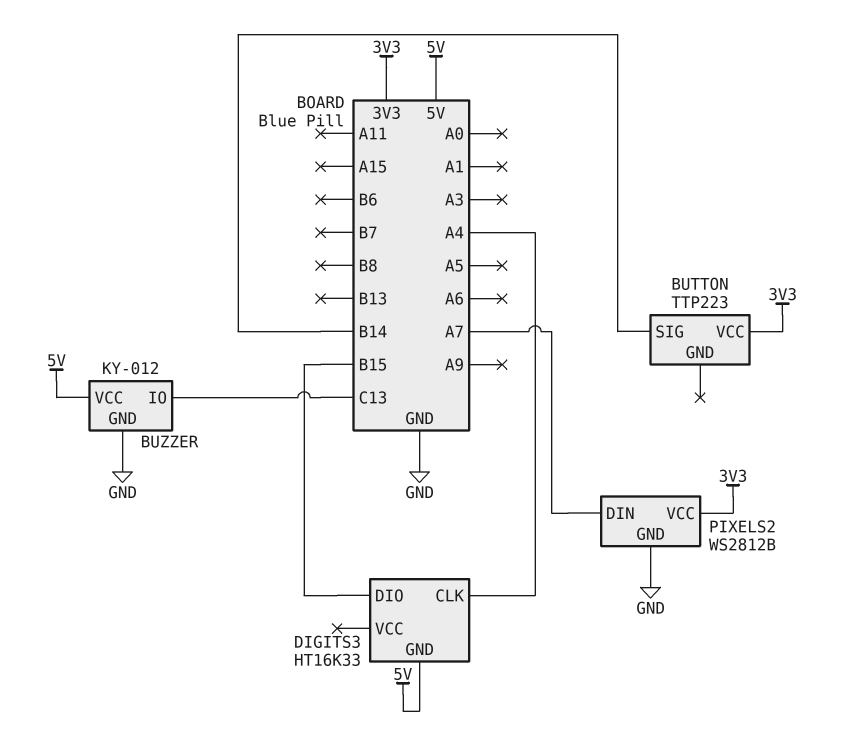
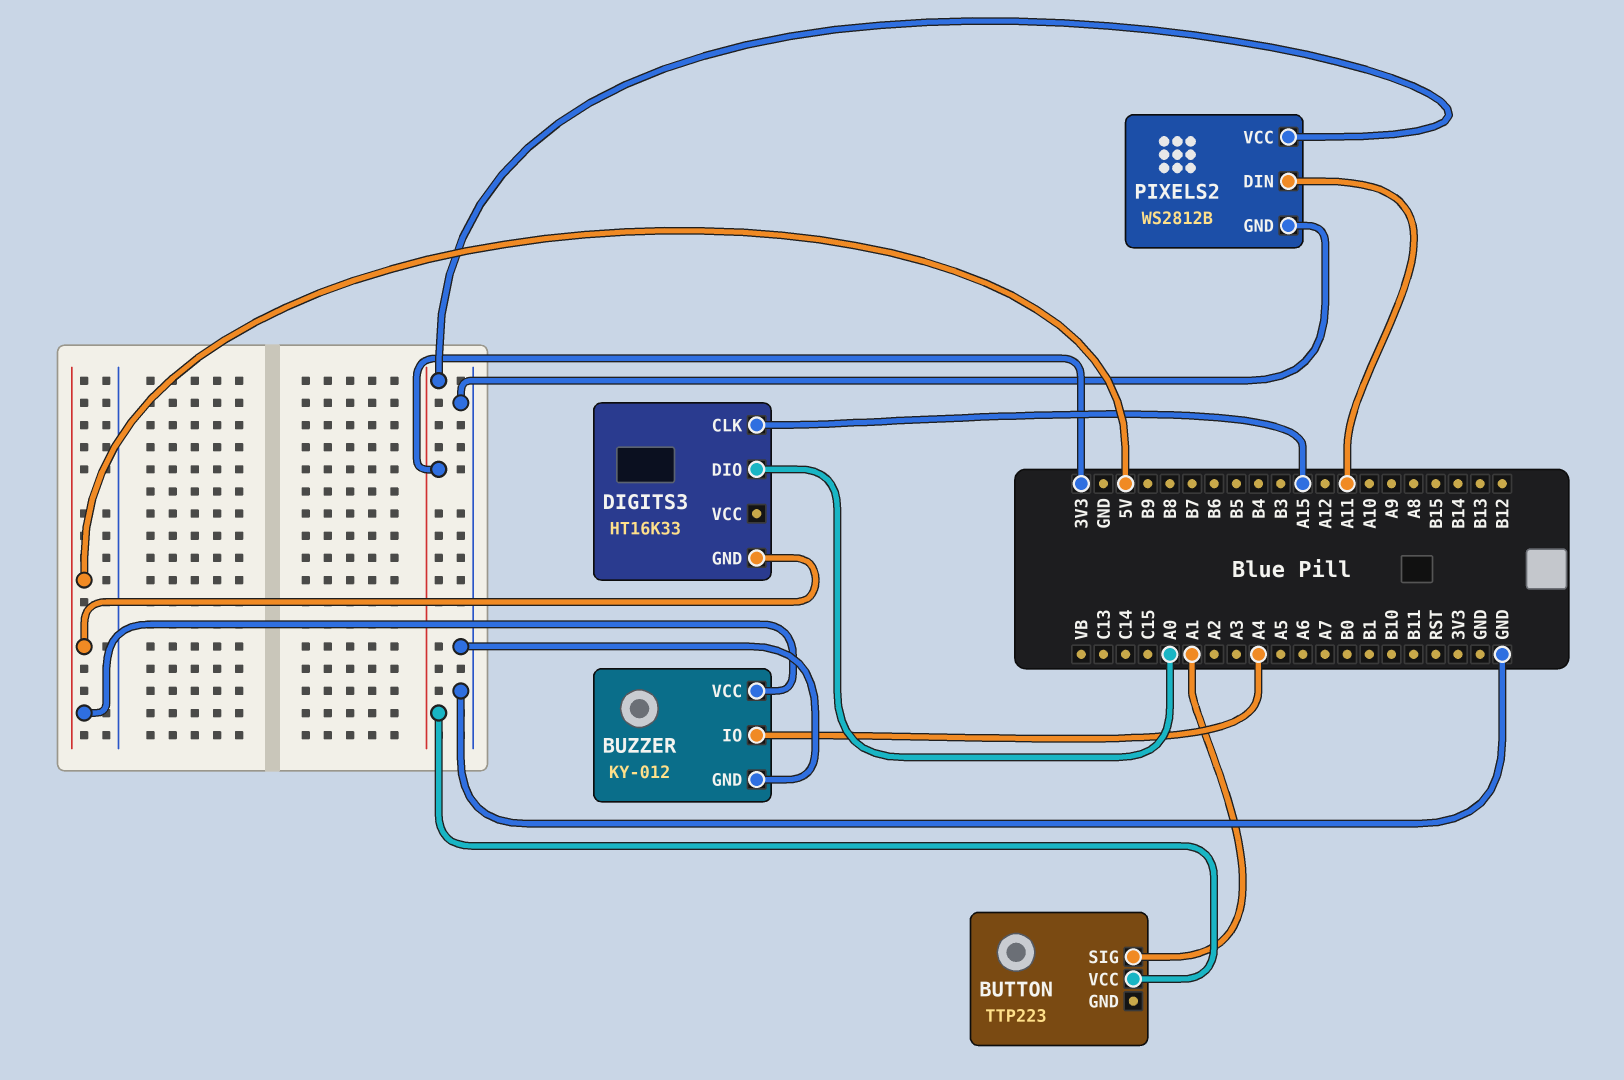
BUTTON pin SIG: B14 -> A1
BUZZER pin IO: C13 -> A4
DIGITS3 pin CLK: A4 -> A15
DIGITS3 pin DIO: B15 -> A0
PIXELS2 pin DIN: A7 -> A11

